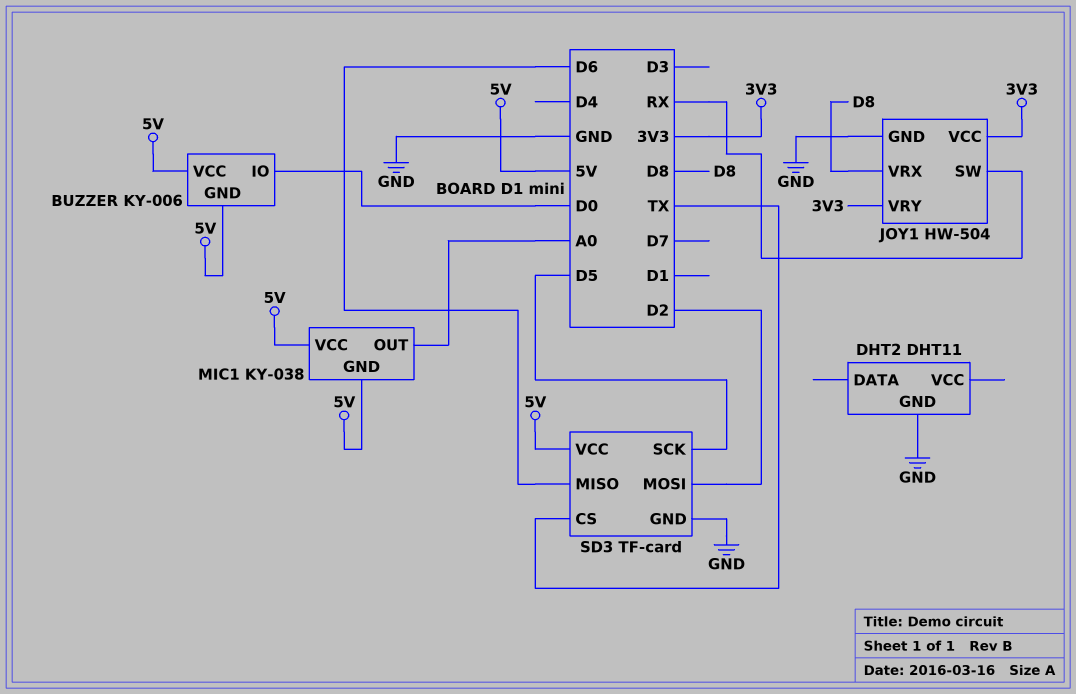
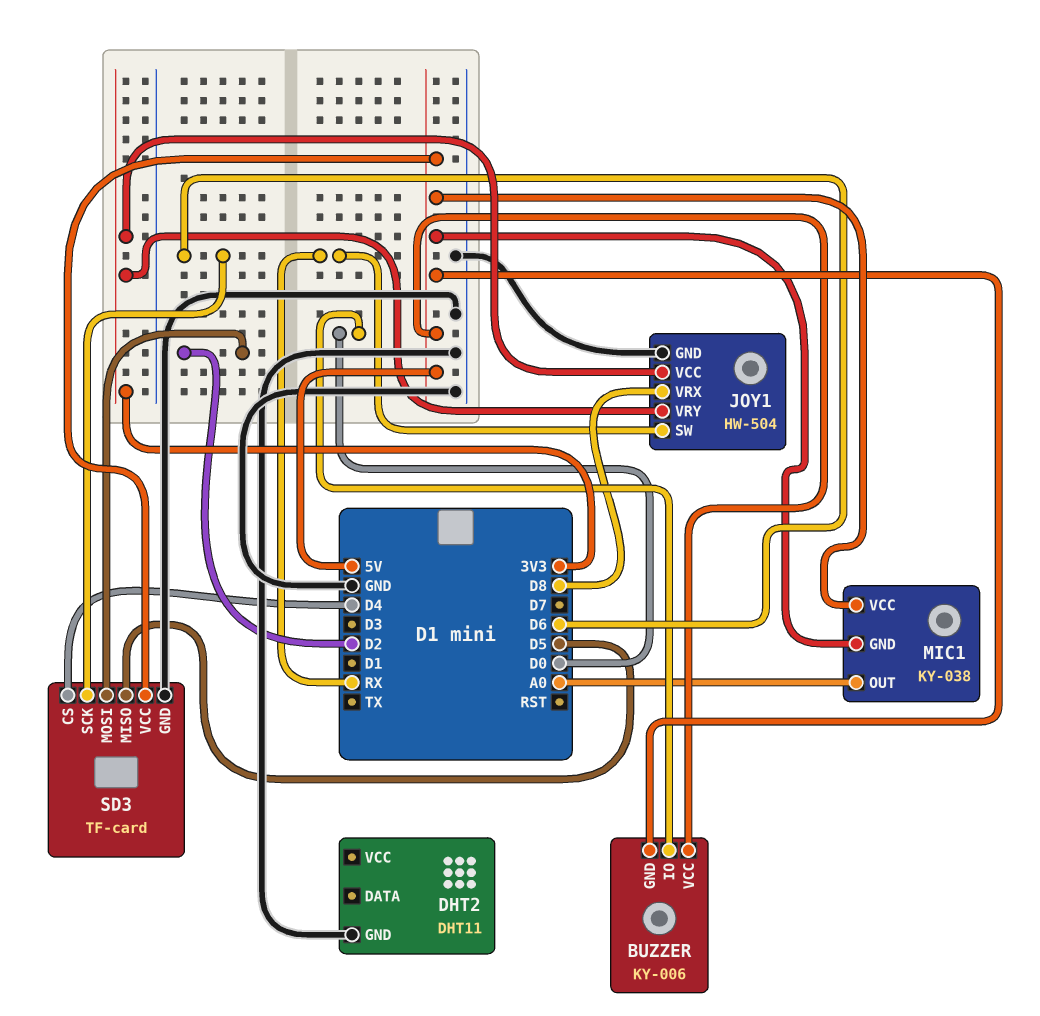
SD3 pin CS: TX -> D4
SD3 pin MISO: D6 -> D5
SD3 pin SCK: D5 -> D6

